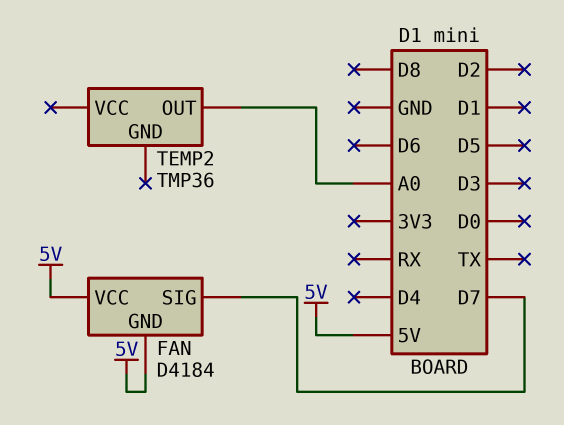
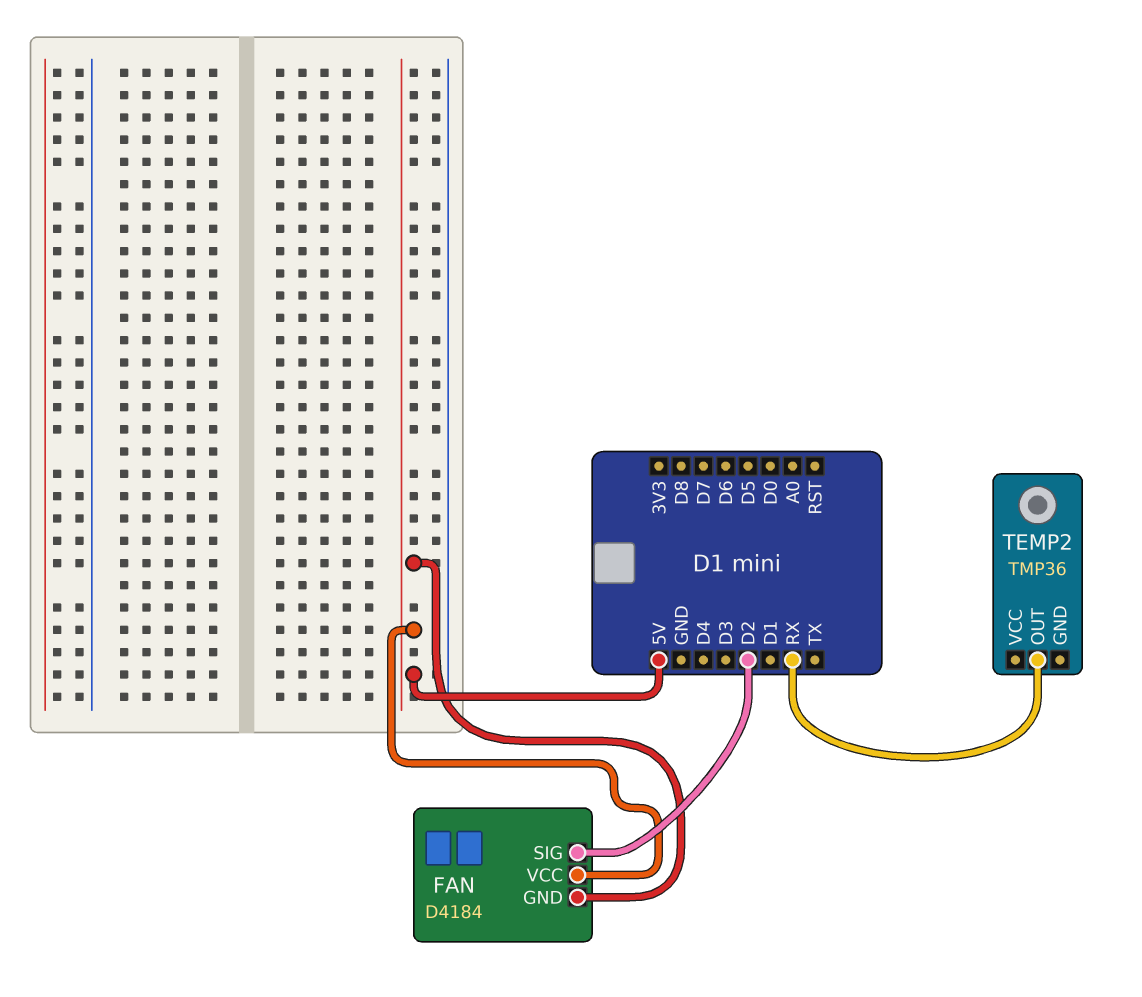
FAN pin SIG: D7 -> D2
TEMP2 pin OUT: A0 -> RX

